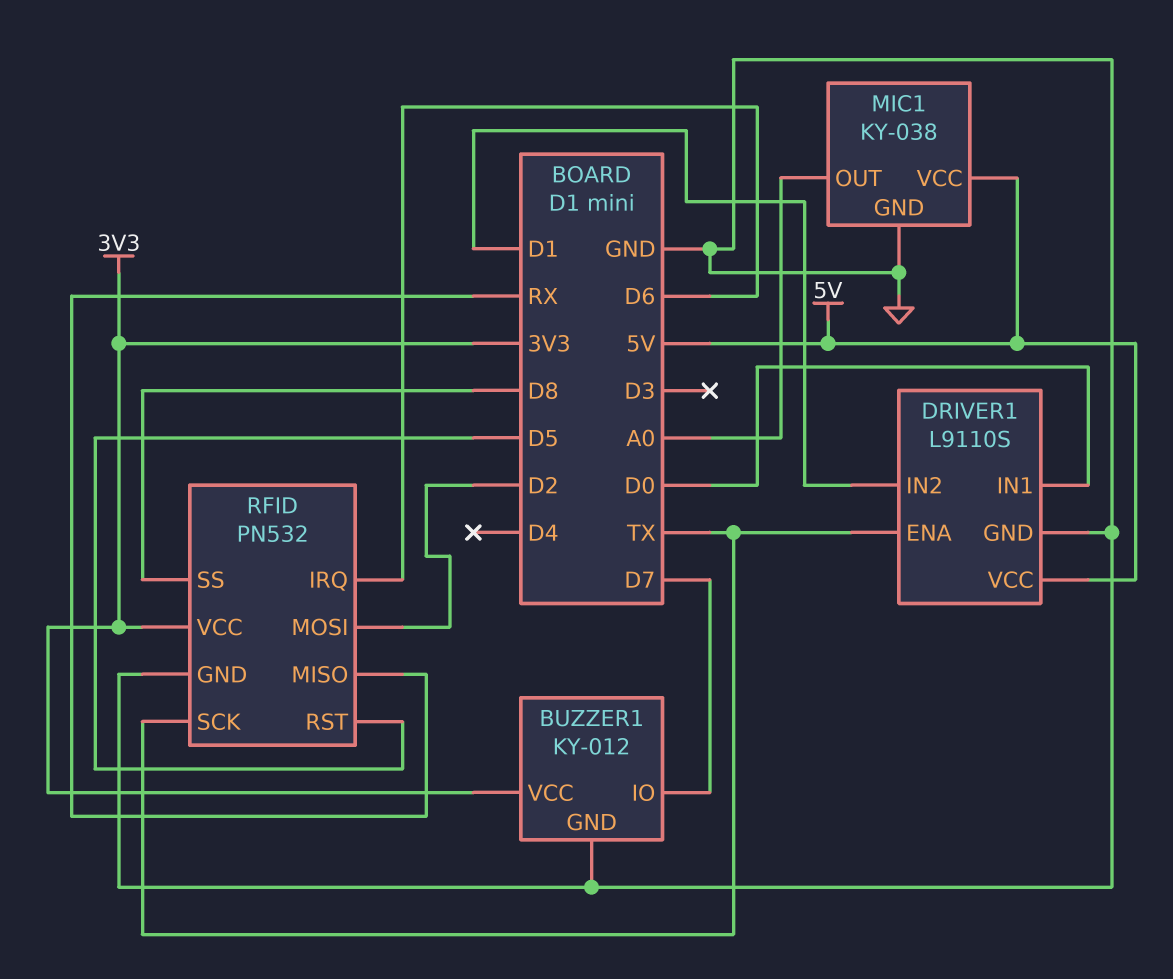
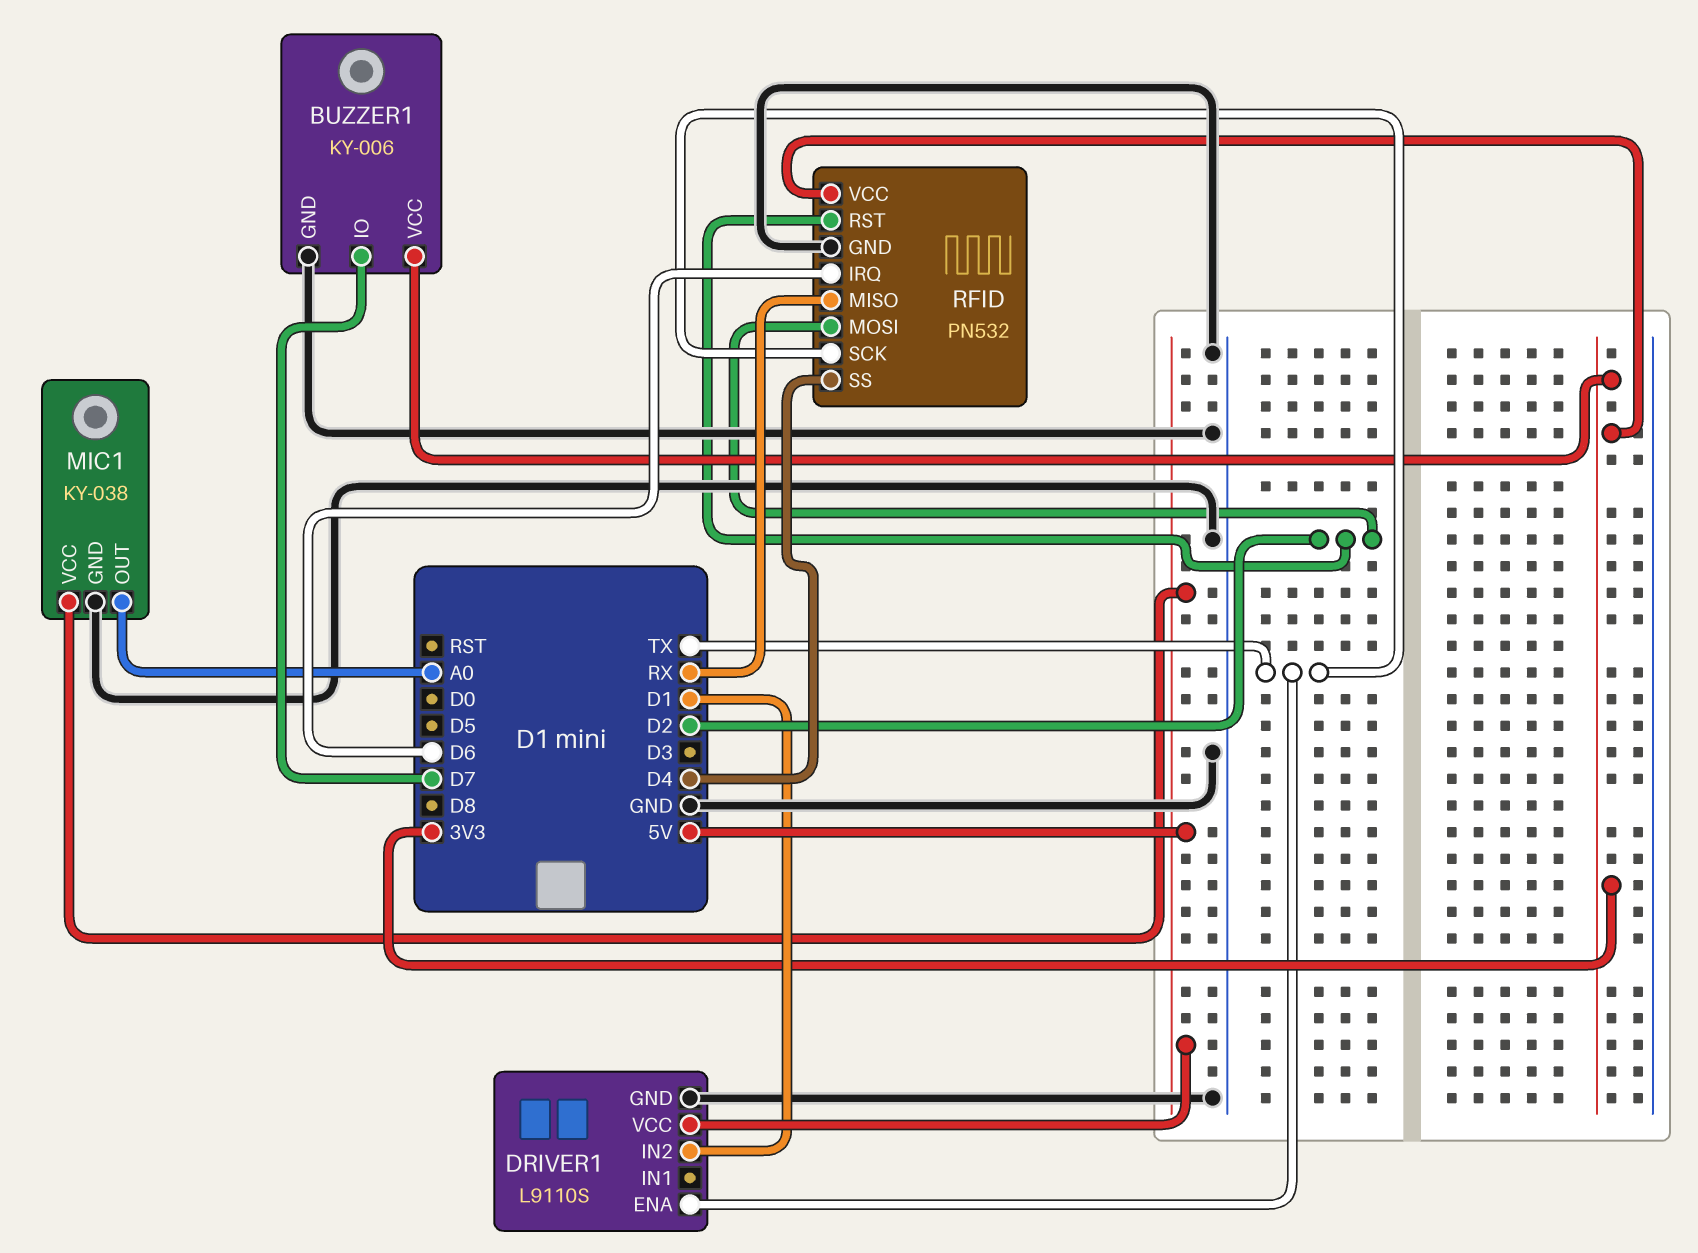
BUZZER1: KY-012 -> KY-006
DRIVER1 pin IN1: D0 -> none
RFID pin RST: D5 -> D2
RFID pin SS: D8 -> D4

